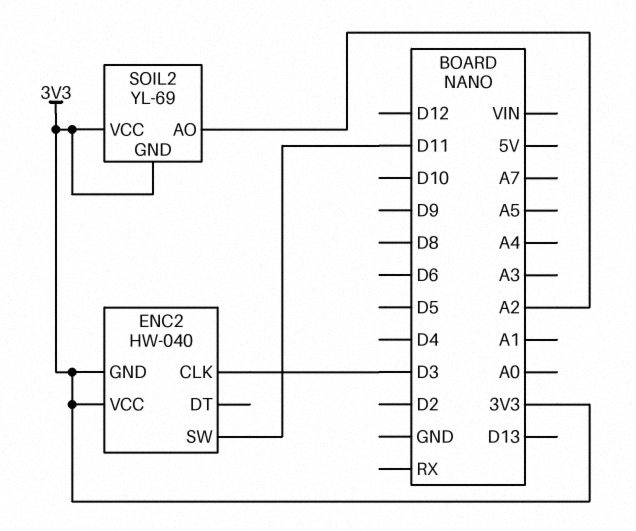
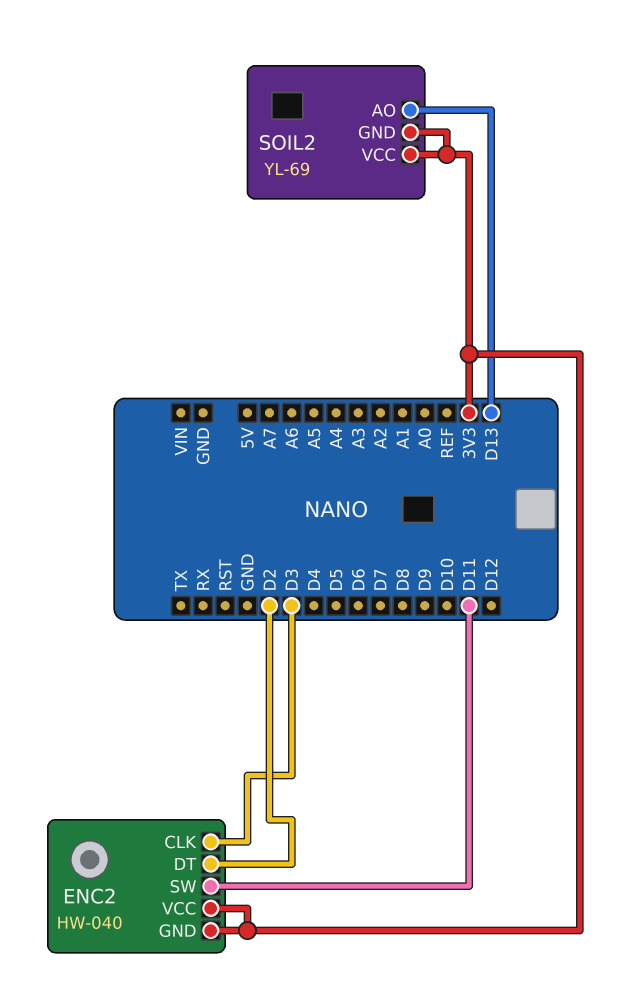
ENC2 pin DT: none -> D2
SOIL2 pin AO: A2 -> D13

